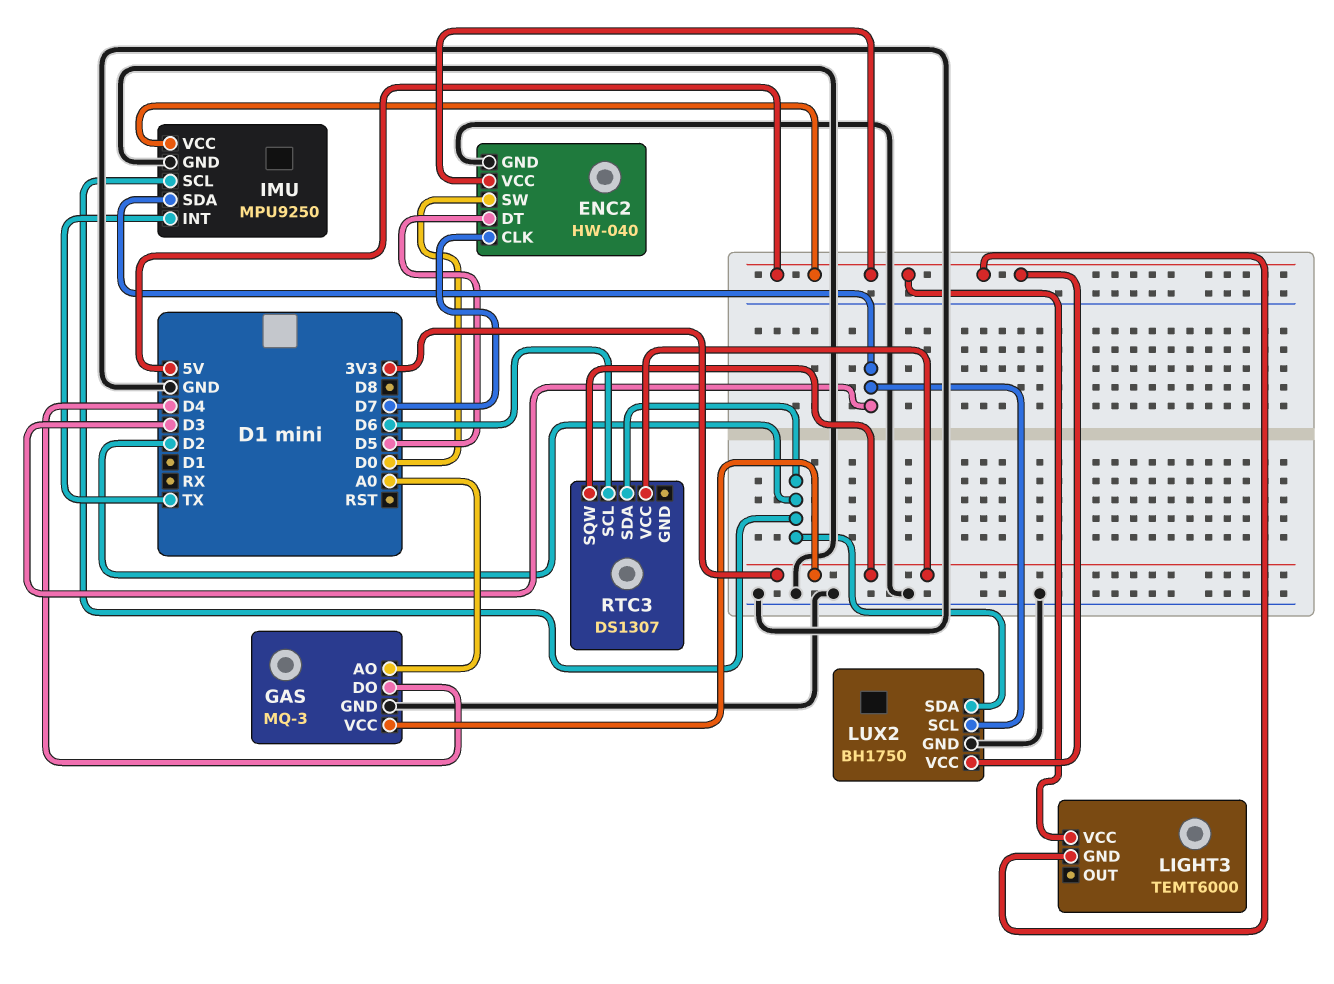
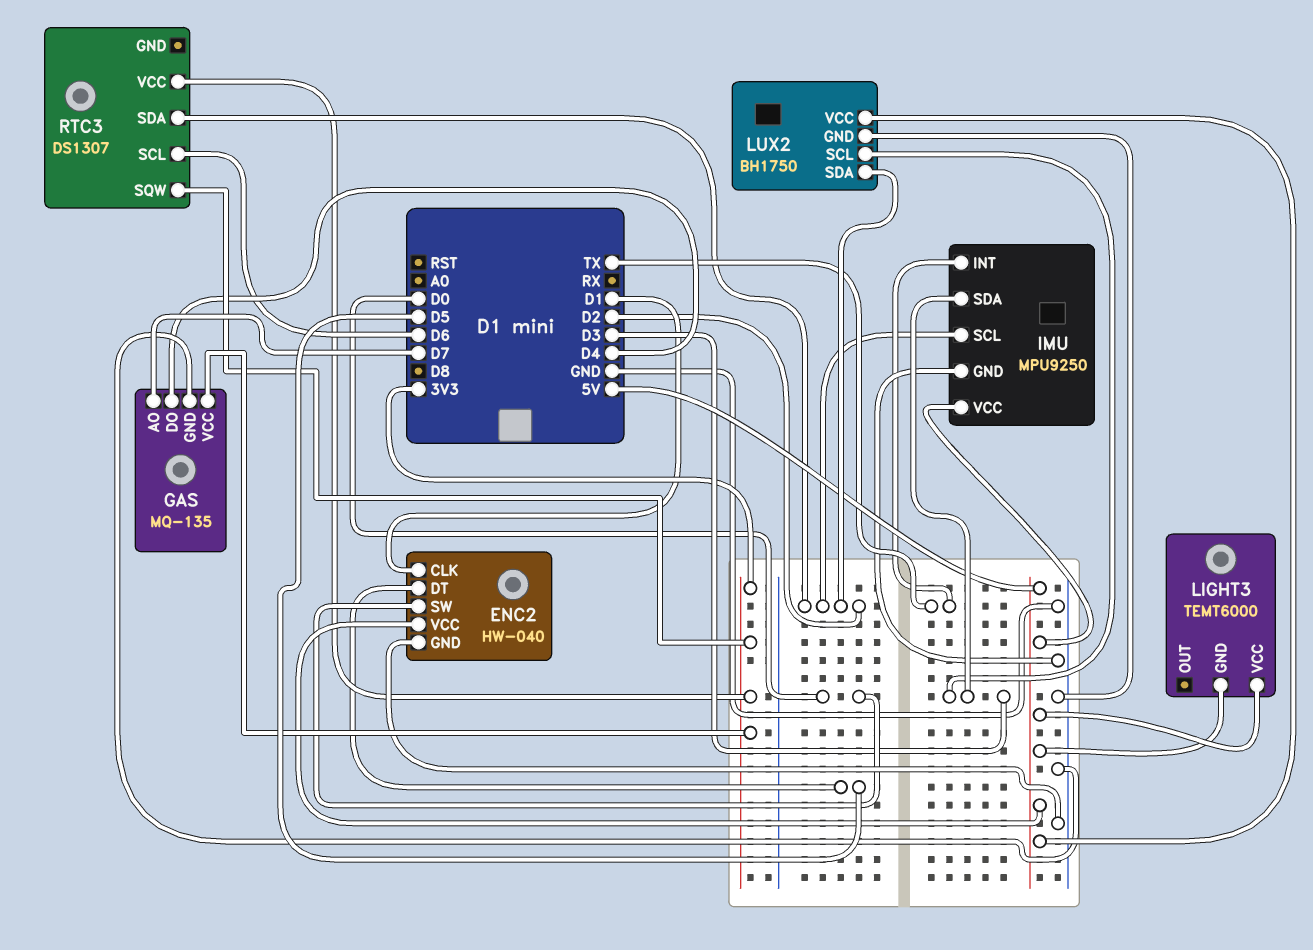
ENC2 pin CLK: D7 -> D1
GAS: MQ-3 -> MQ-135
GAS pin AO: A0 -> D7

